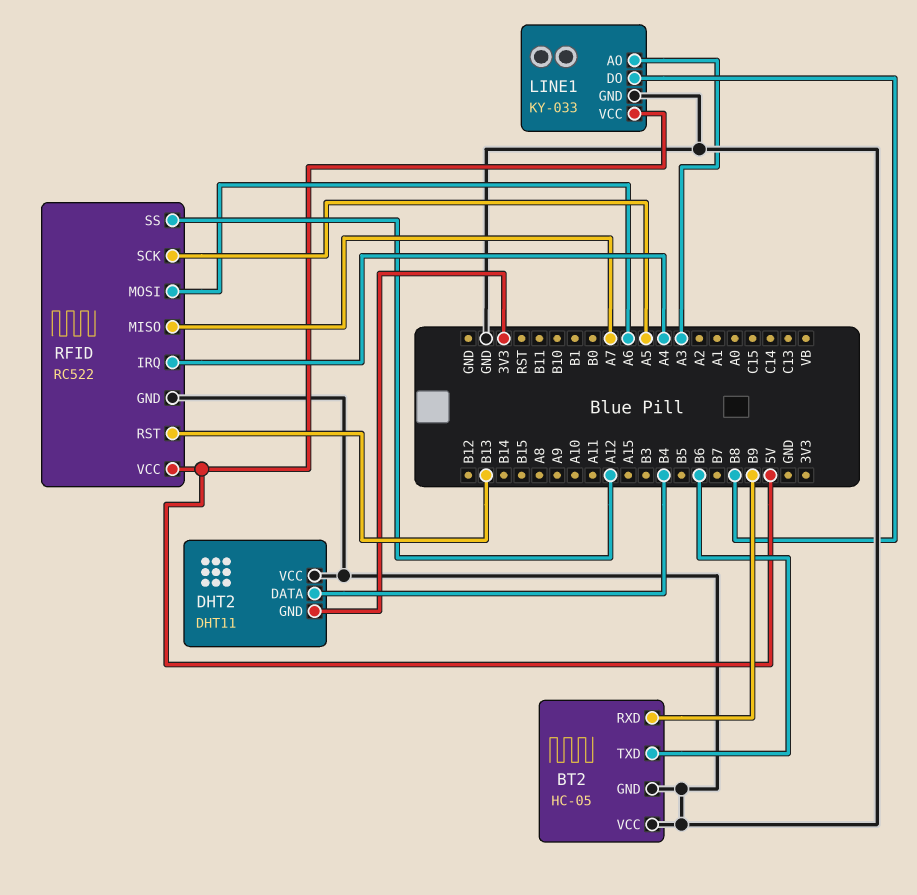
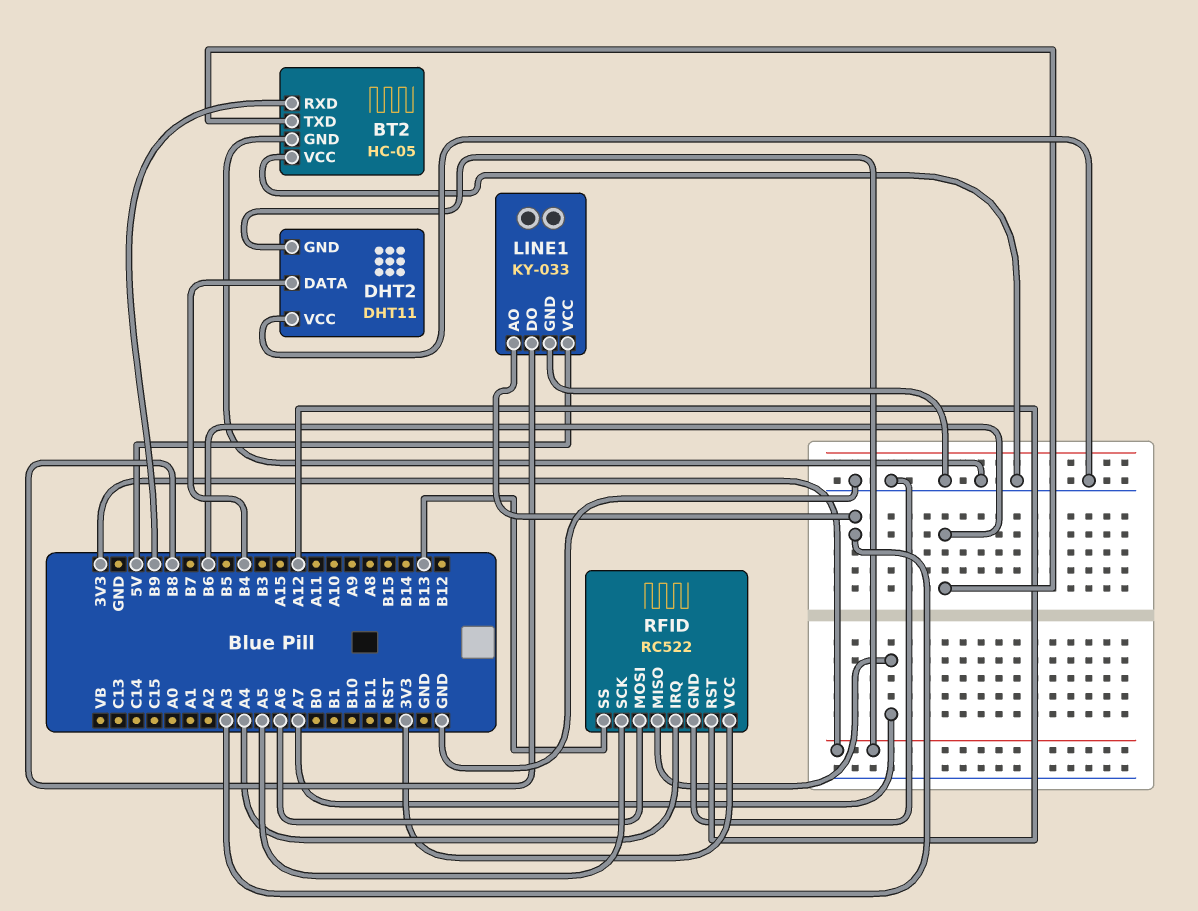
RFID pin RST: B13 -> A12
RFID pin SS: A12 -> B13
RFID pin VCC: 5V -> 3V3

